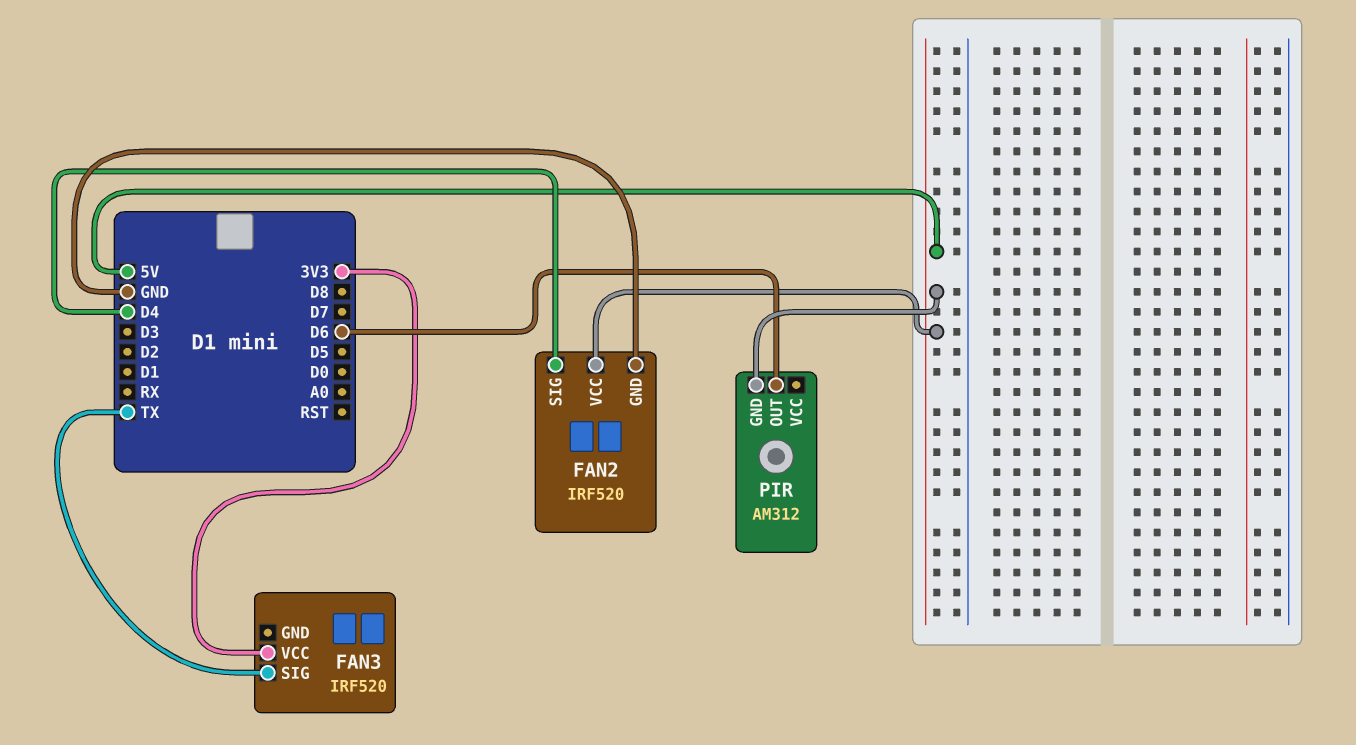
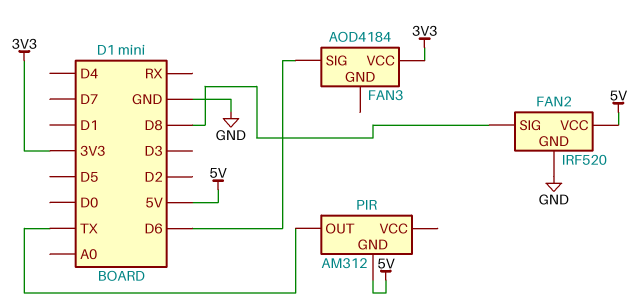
FAN2 pin SIG: D4 -> D8
FAN3: IRF520 -> AOD4184
FAN3 pin SIG: TX -> D6
PIR pin OUT: D6 -> TX

